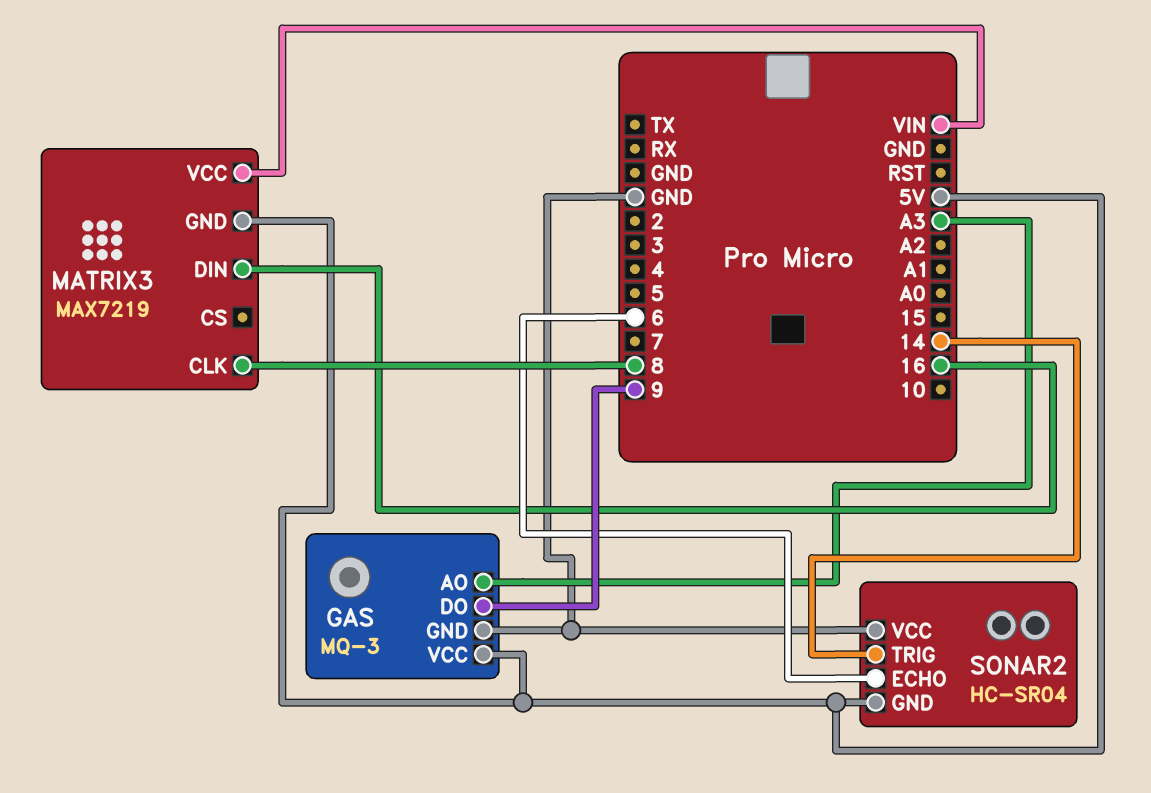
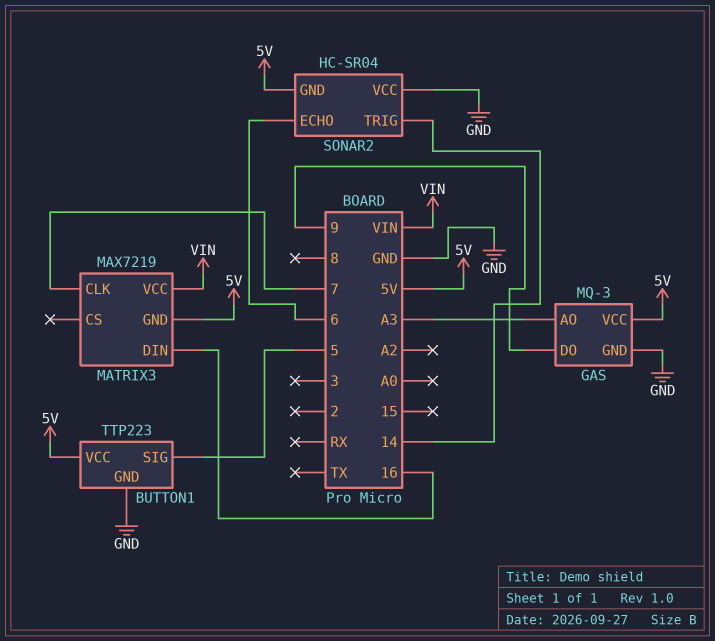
BUTTON1: none -> TTP223
BUTTON1 pin GND: none -> GND
BUTTON1 pin SIG: none -> 5
BUTTON1 pin VCC: none -> 5V
MATRIX3 pin CLK: 8 -> 7

